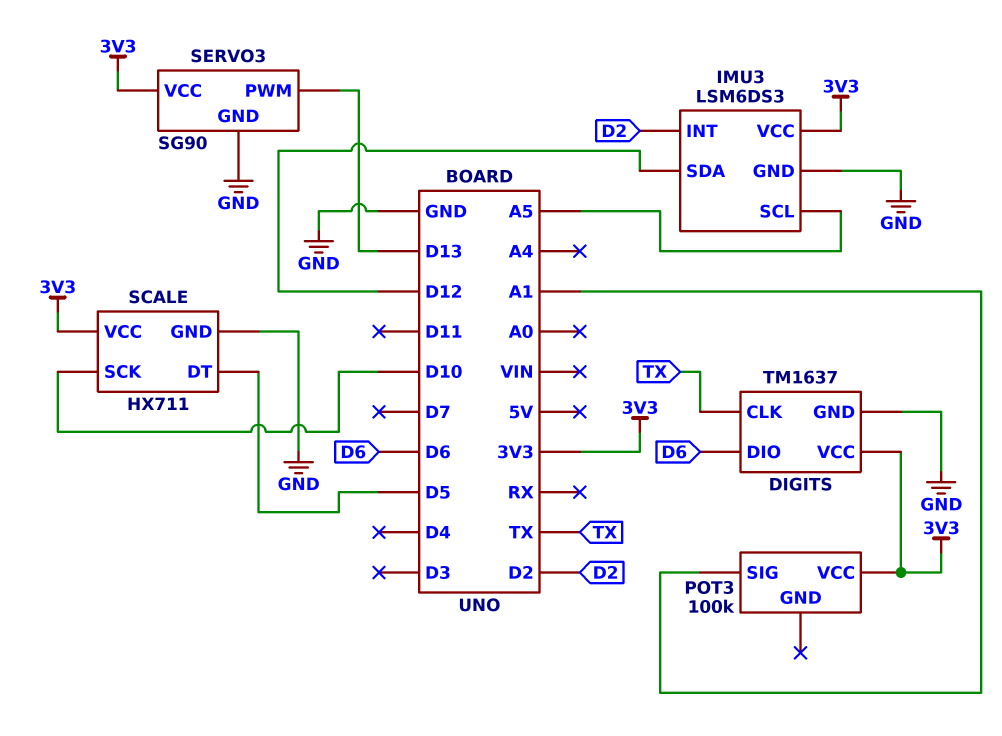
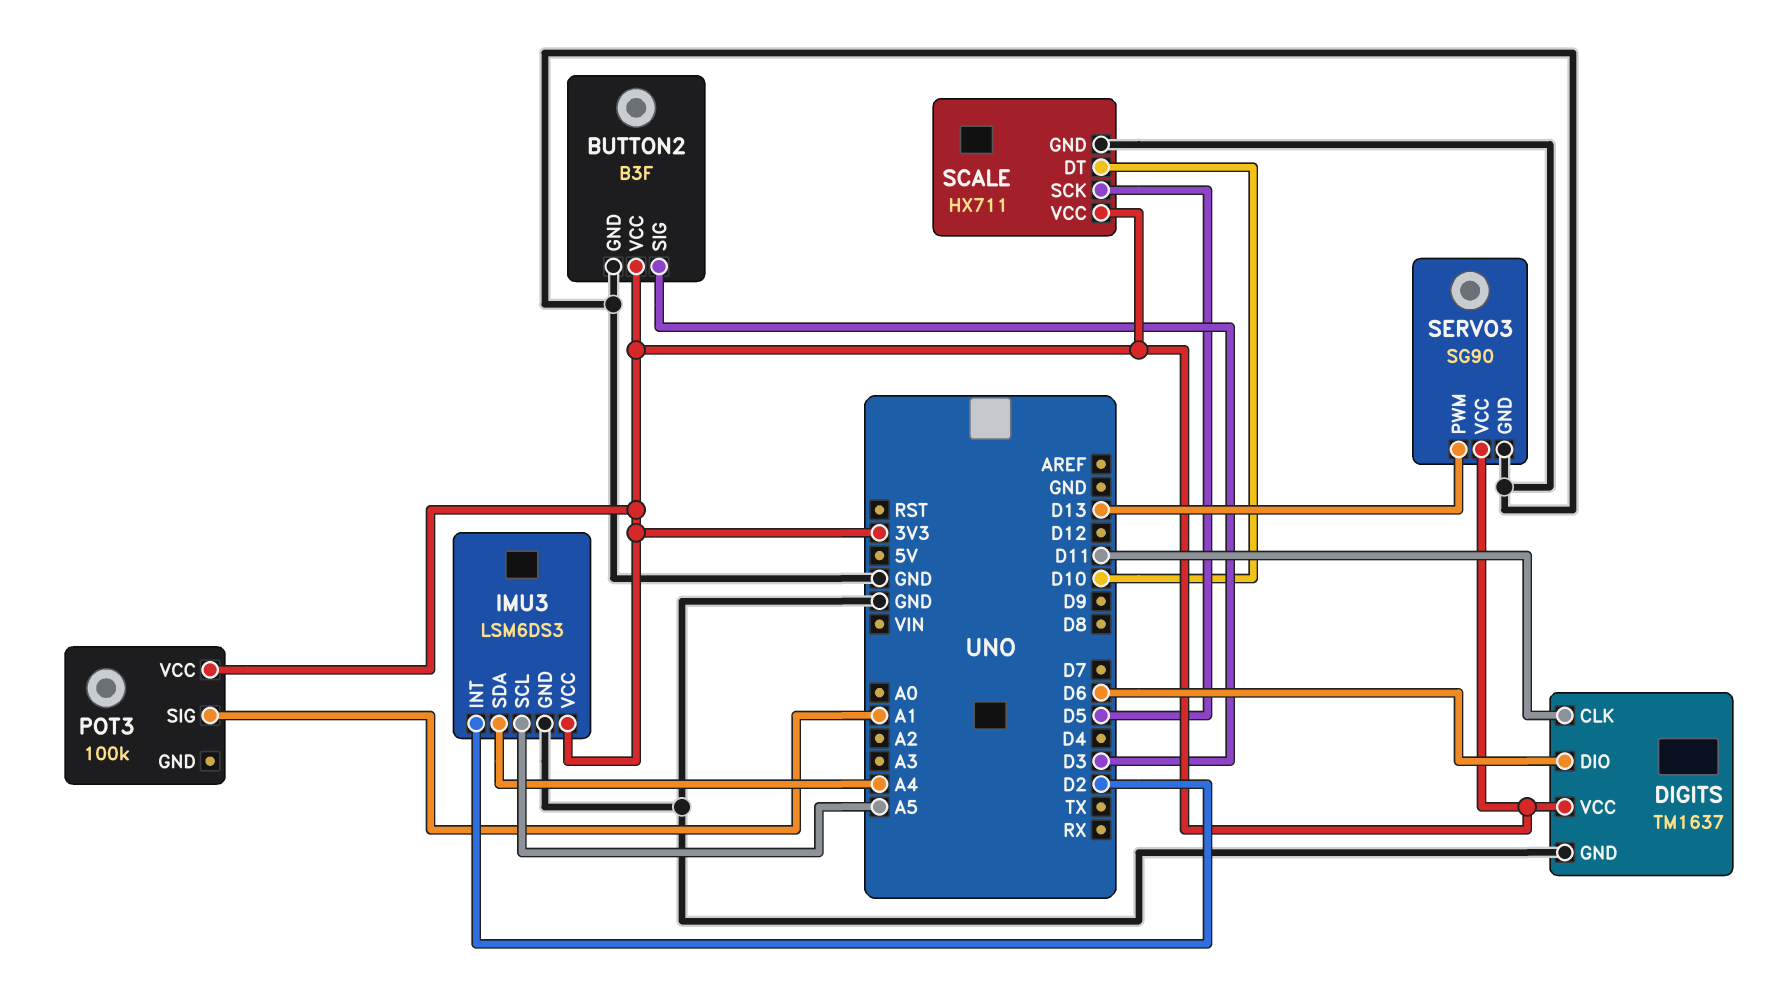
BUTTON2: none -> B3F
BUTTON2 pin GND: none -> GND
BUTTON2 pin SIG: none -> D3
BUTTON2 pin VCC: none -> 3V3
DIGITS pin CLK: TX -> D11
IMU3 pin SDA: D12 -> A4
SCALE pin DT: D5 -> D10
SCALE pin SCK: D10 -> D5

